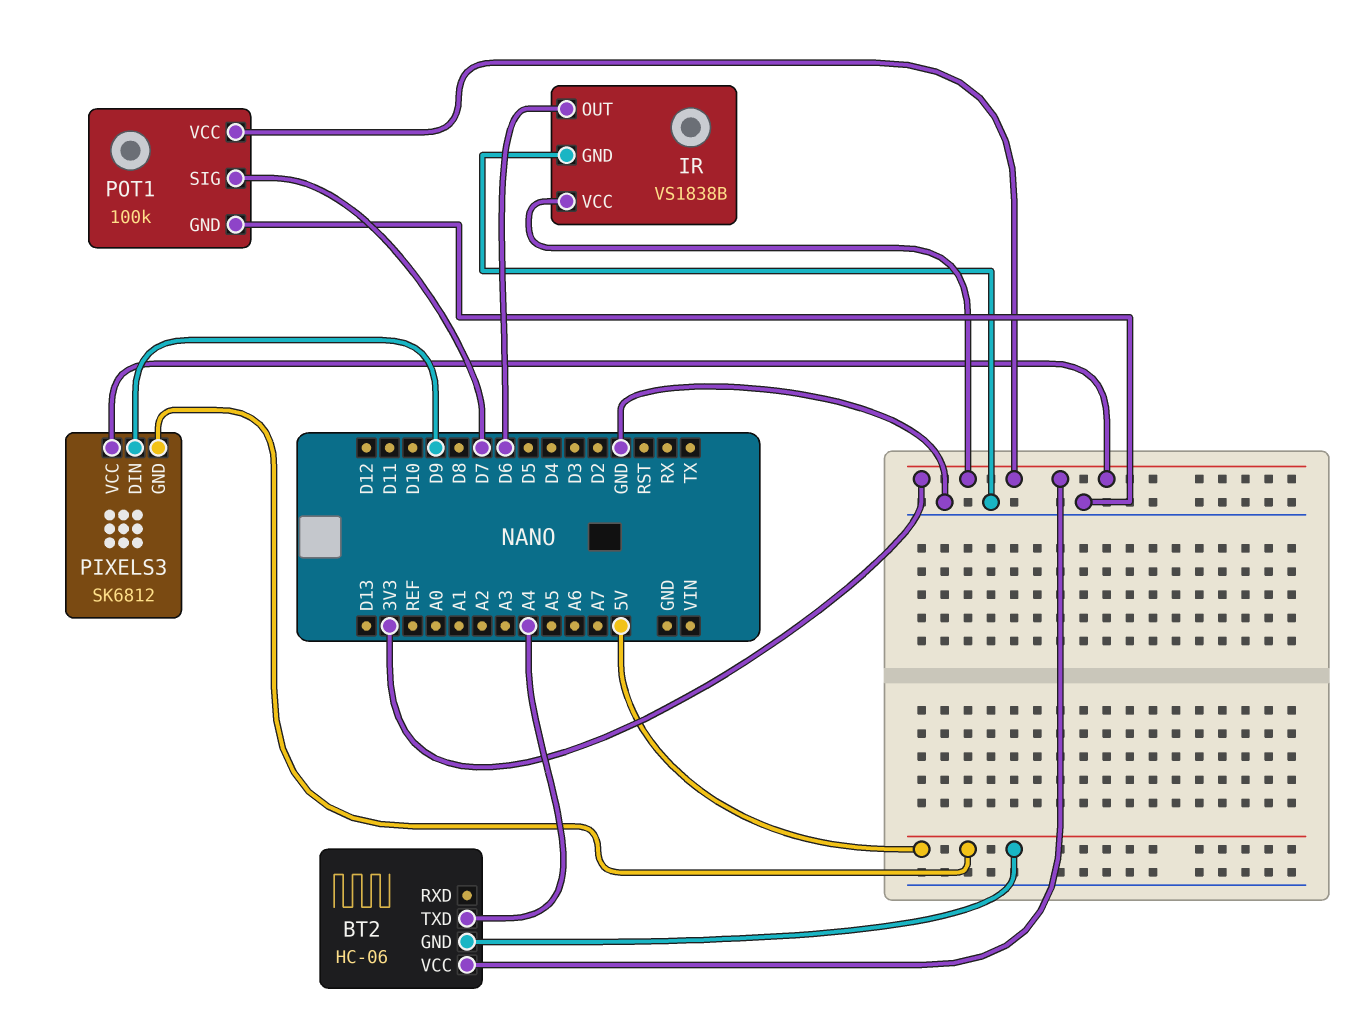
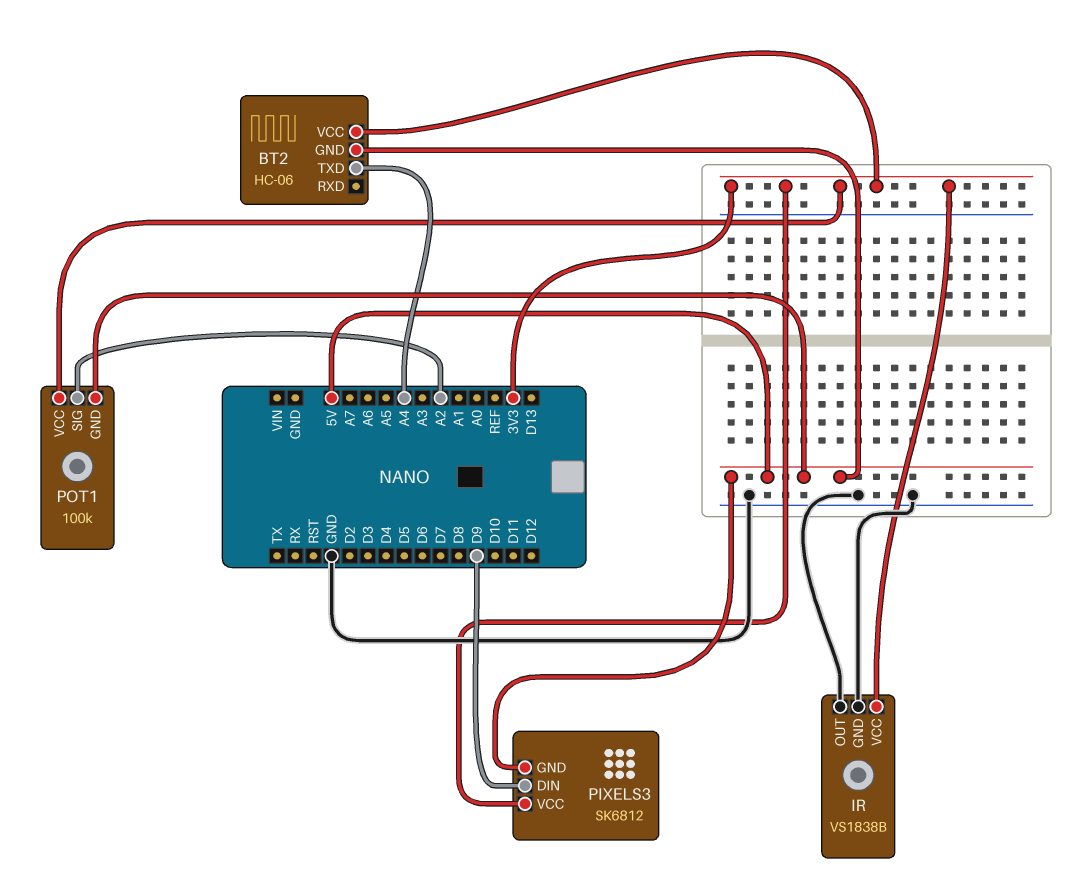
IR pin OUT: D6 -> GND
POT1 pin GND: GND -> 5V
POT1 pin SIG: D7 -> A2

